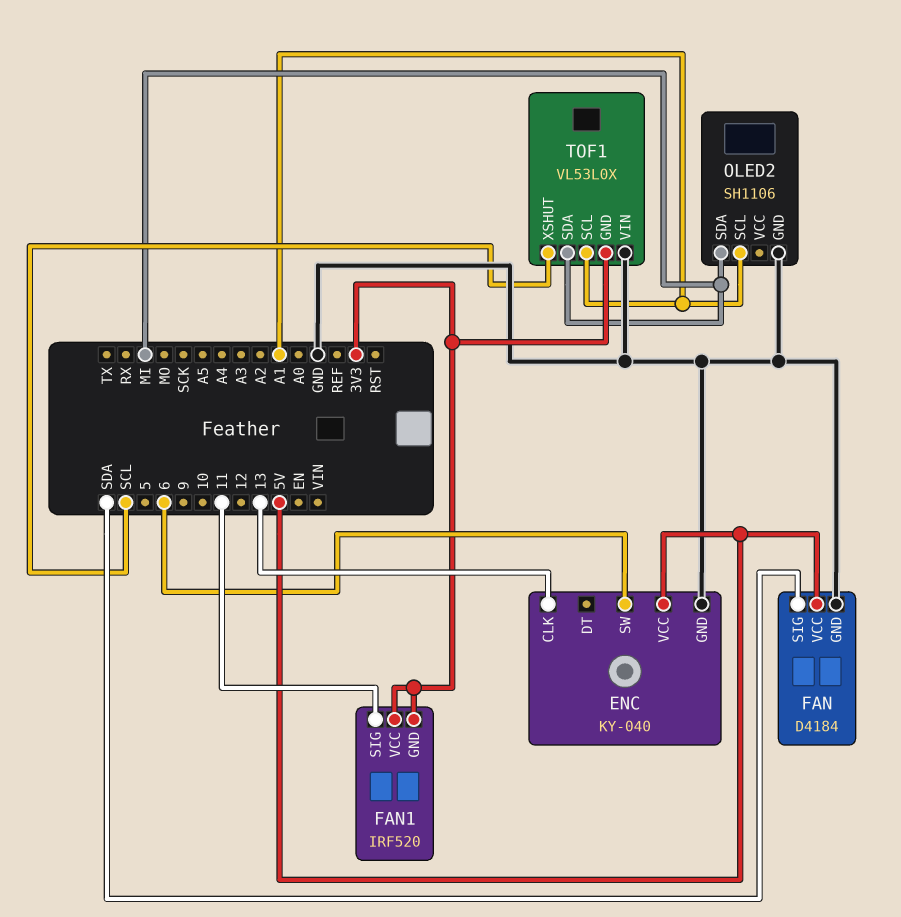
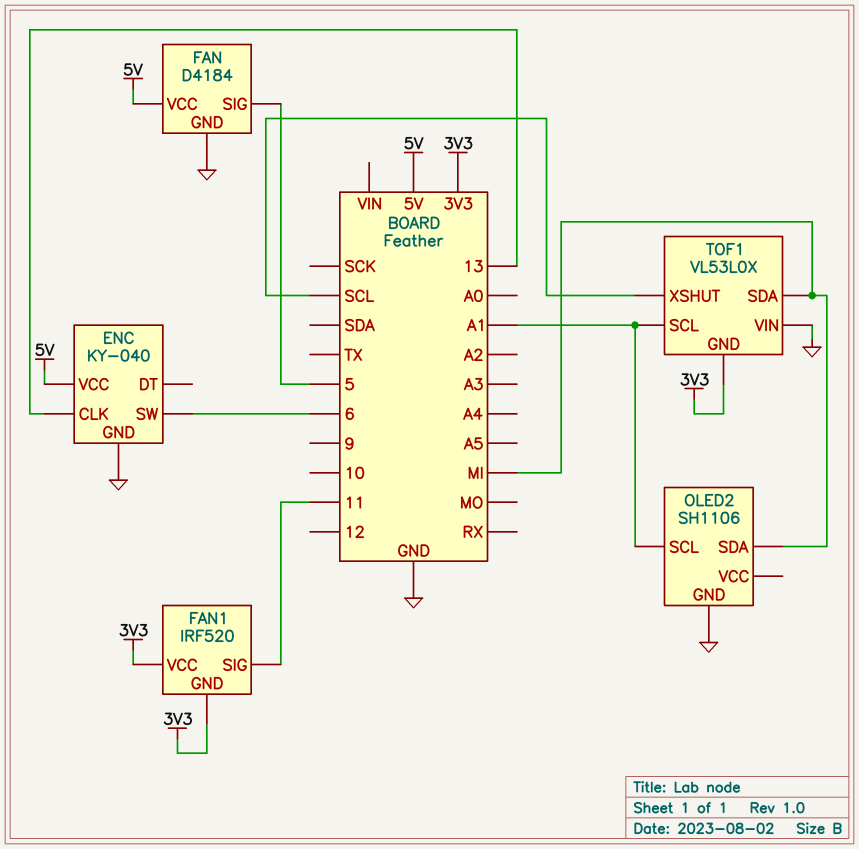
FAN pin SIG: SDA -> 5

